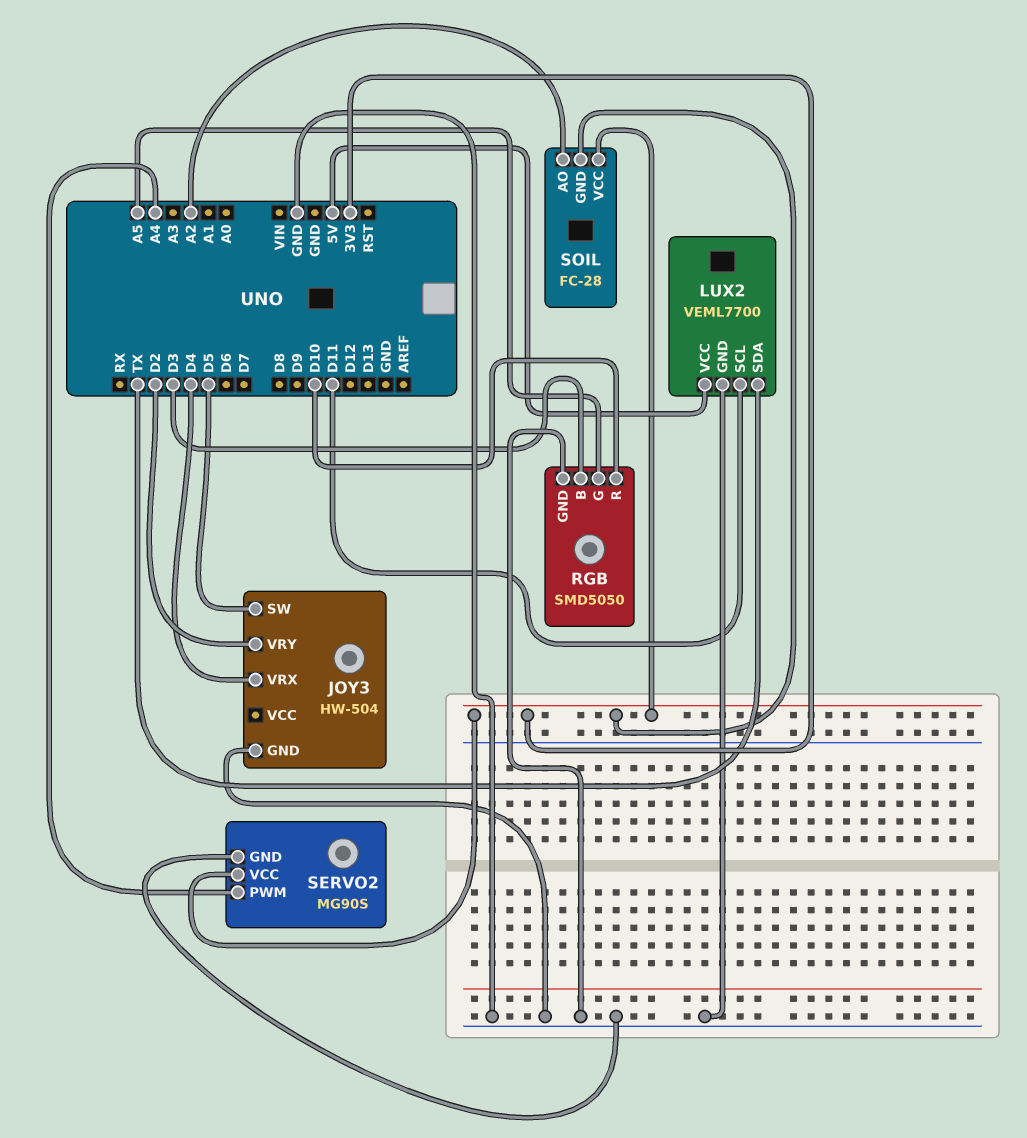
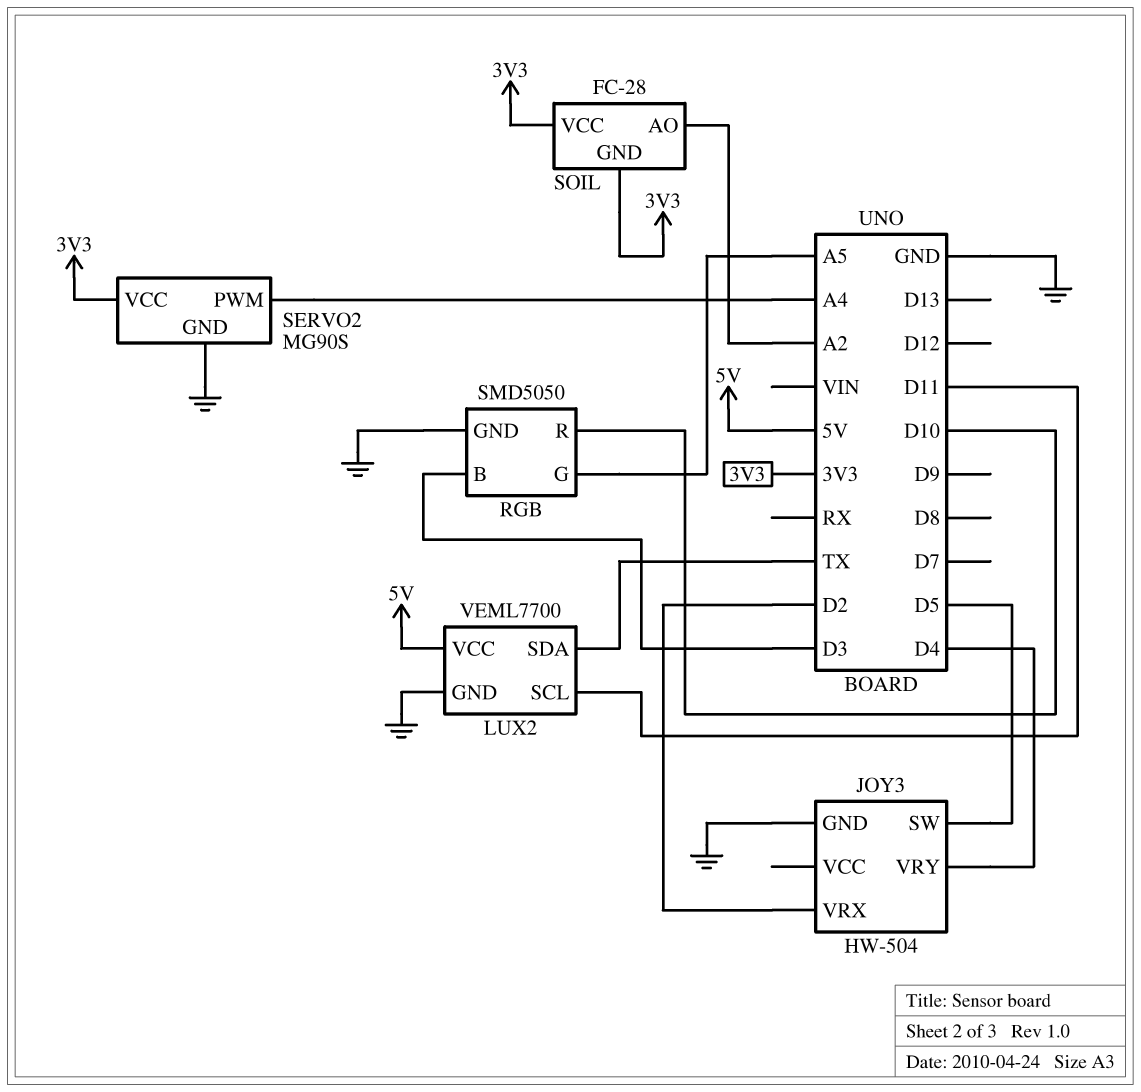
JOY3 pin VRX: D4 -> D2
JOY3 pin VRY: D2 -> D4

